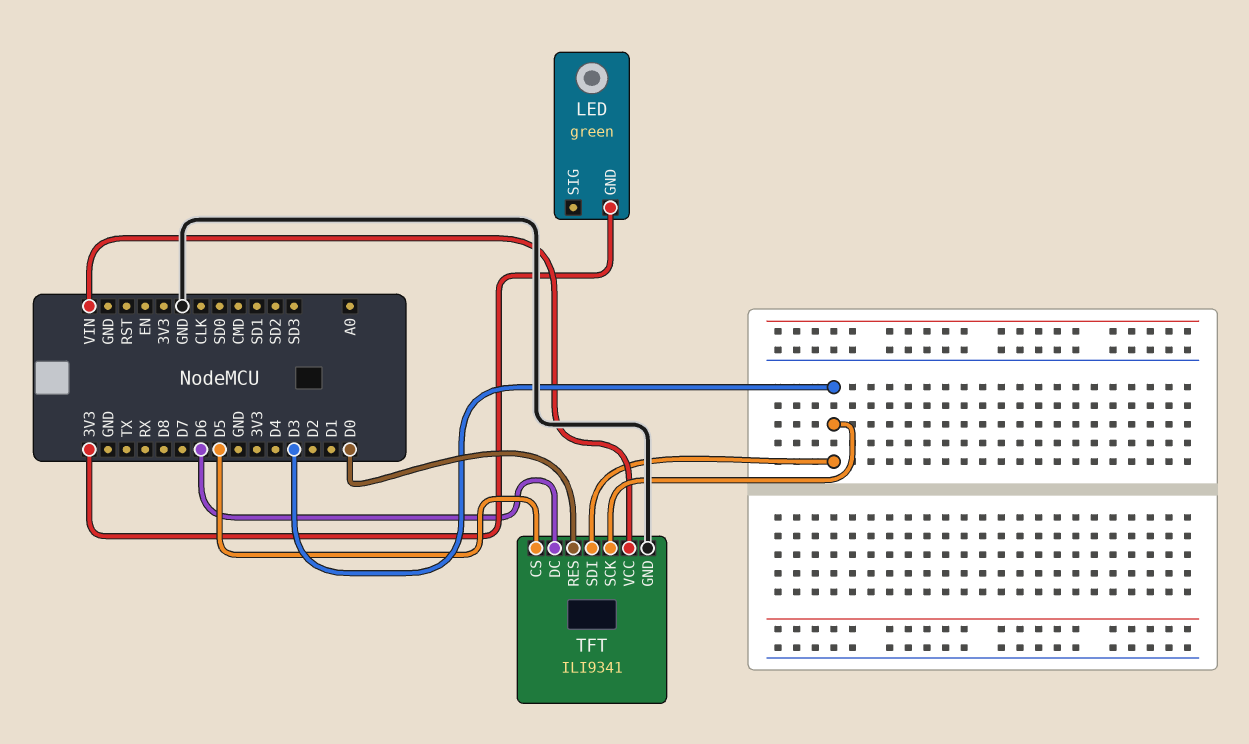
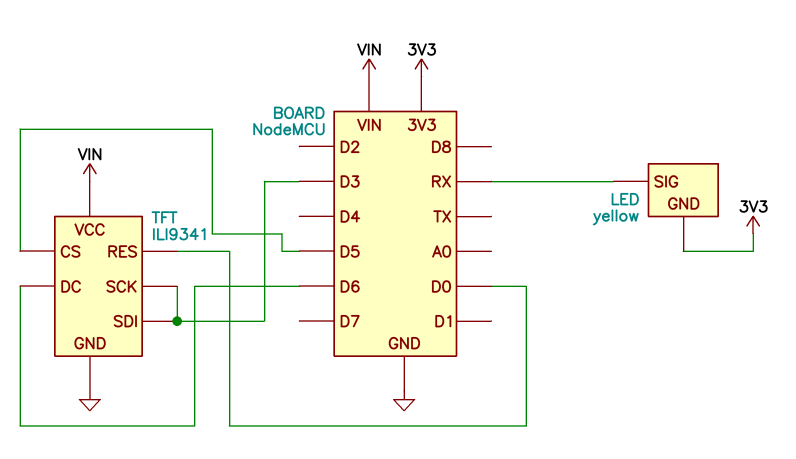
LED: green -> yellow
LED pin SIG: none -> RX

